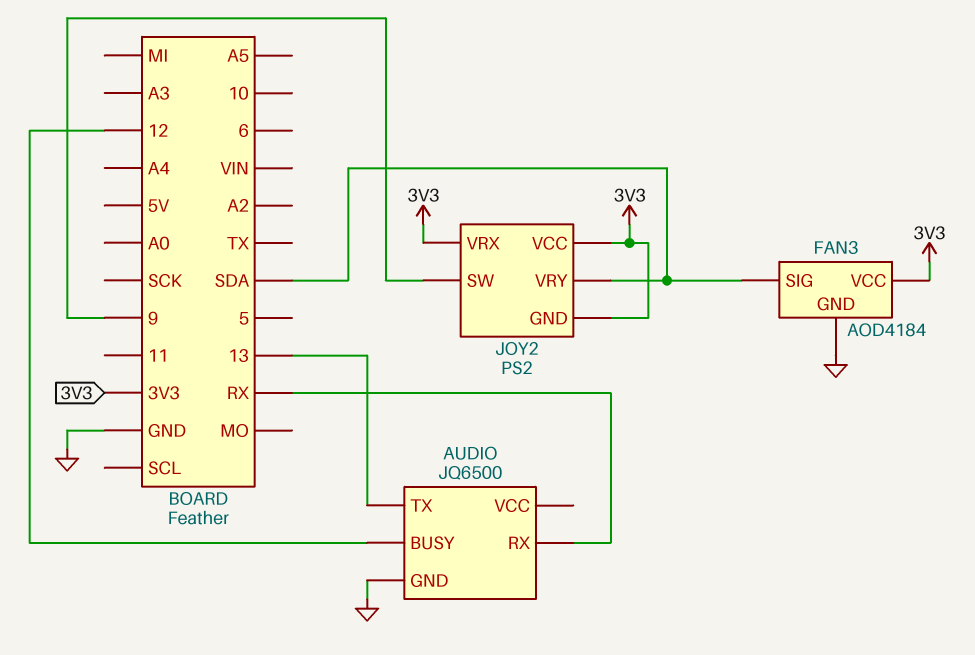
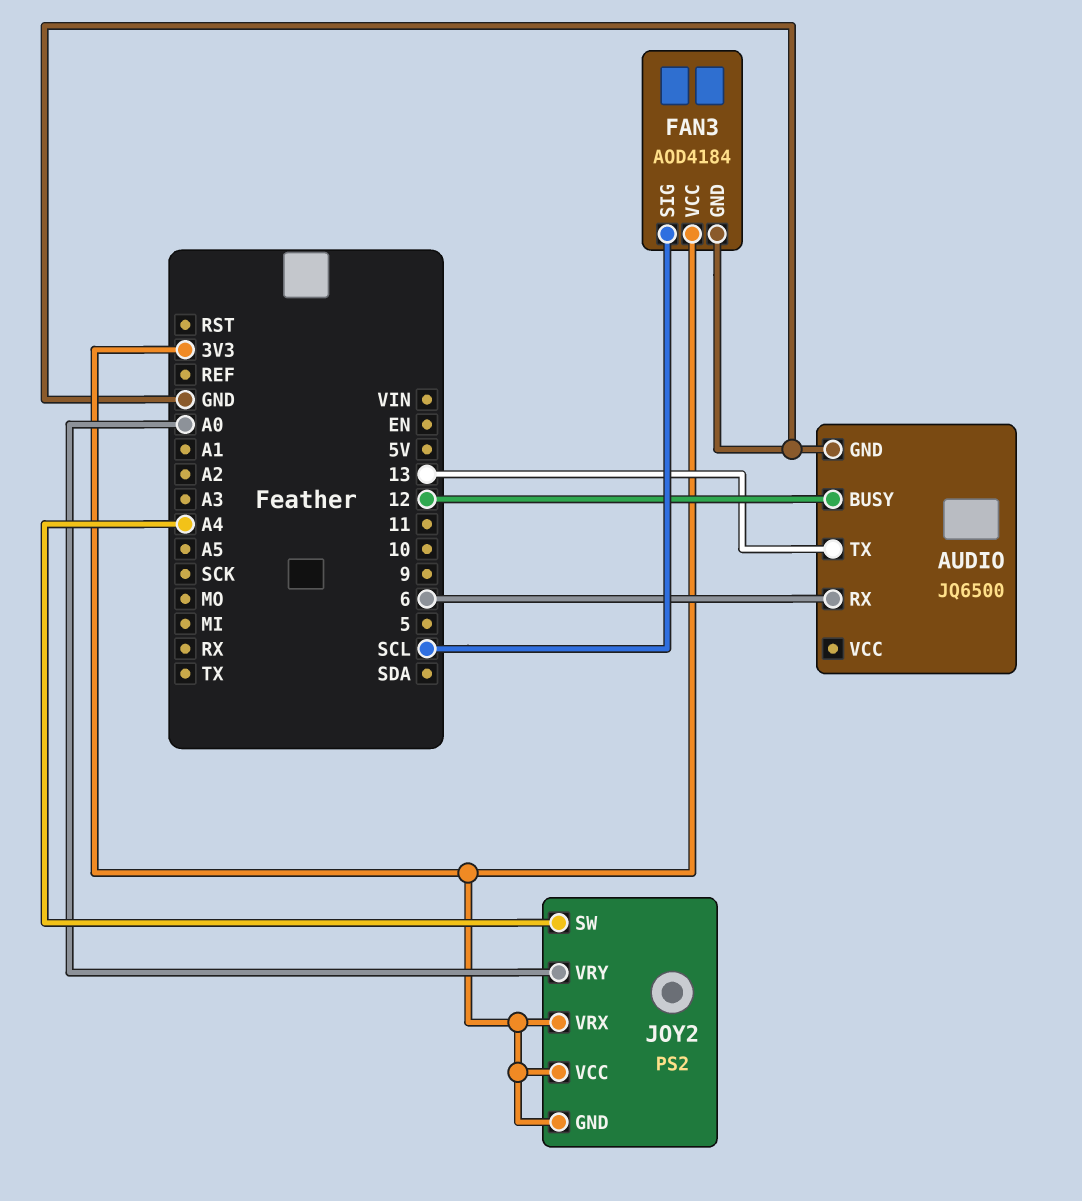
AUDIO pin RX: RX -> 6
FAN3 pin SIG: SDA -> SCL
JOY2 pin SW: 9 -> A4
JOY2 pin VRY: SDA -> A0

